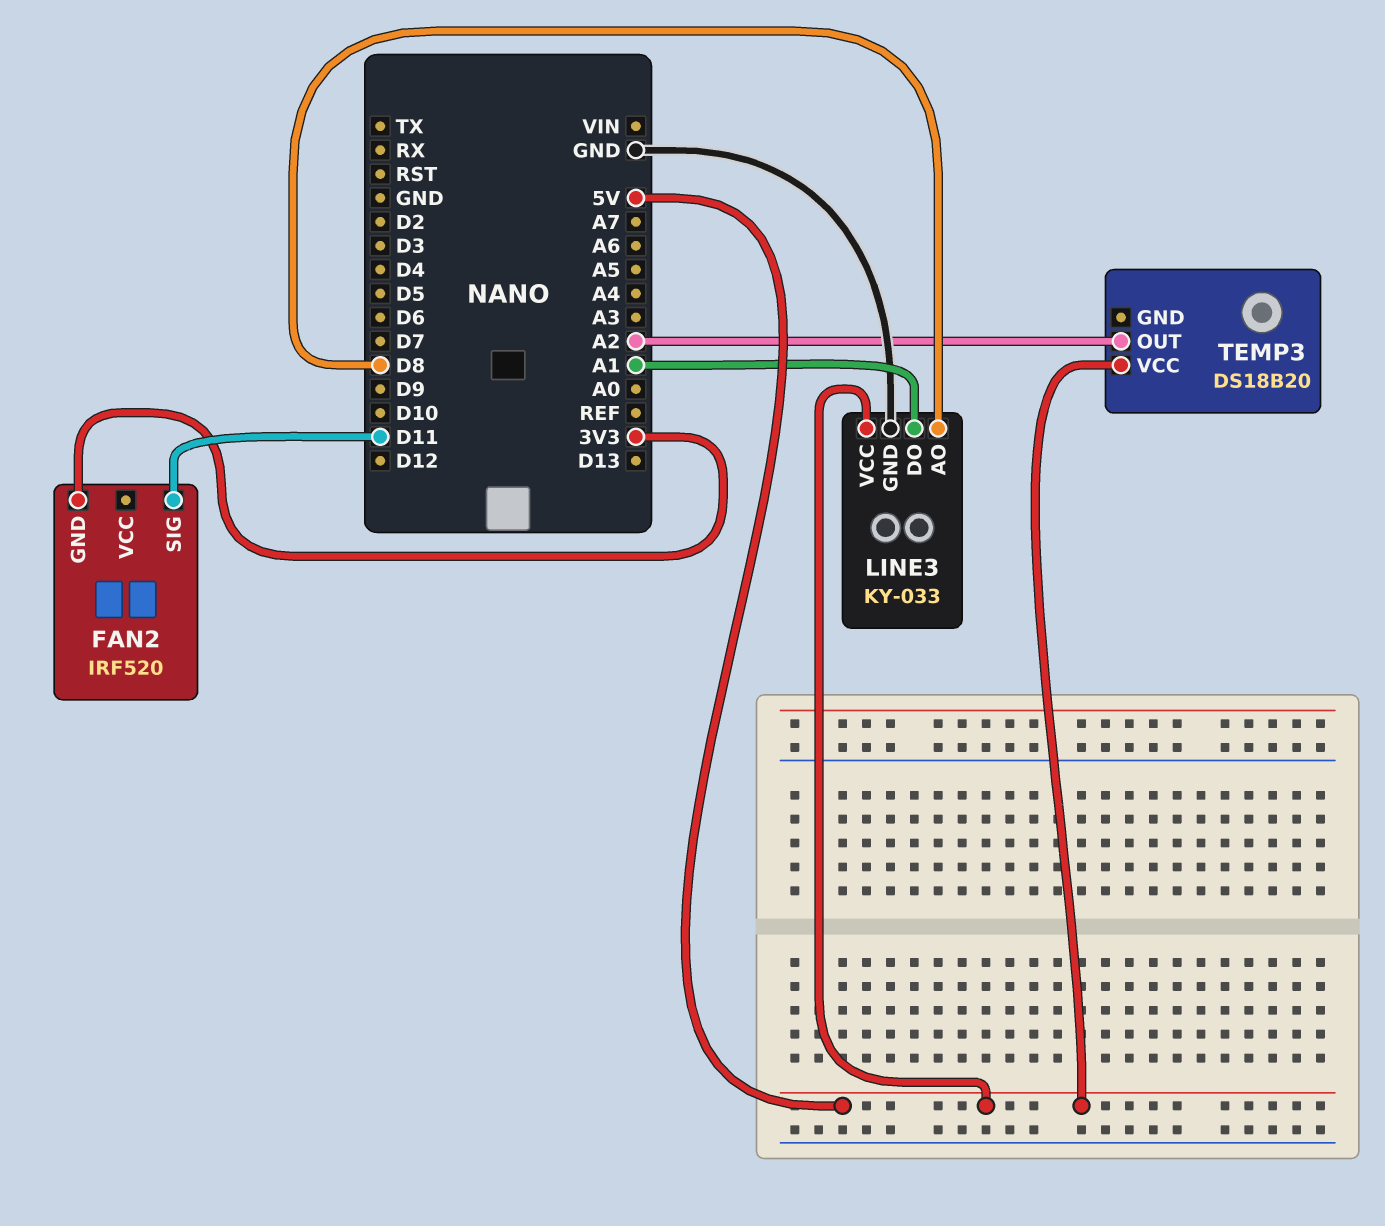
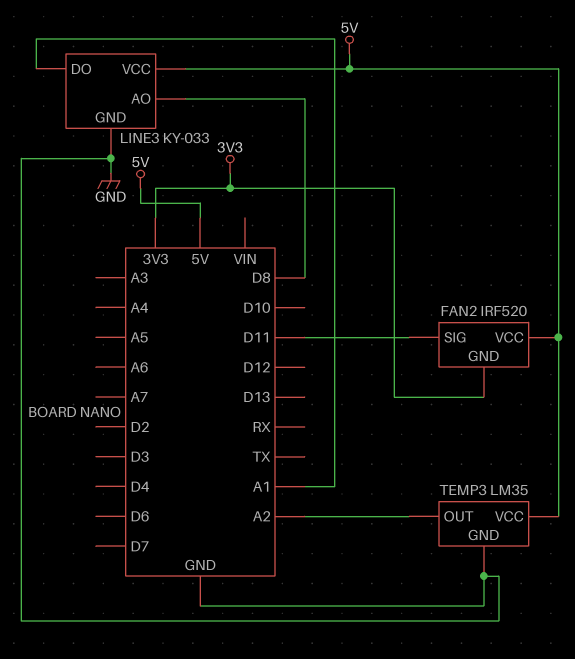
FAN2 pin VCC: none -> 5V
TEMP3: DS18B20 -> LM35
TEMP3 pin GND: none -> GND

